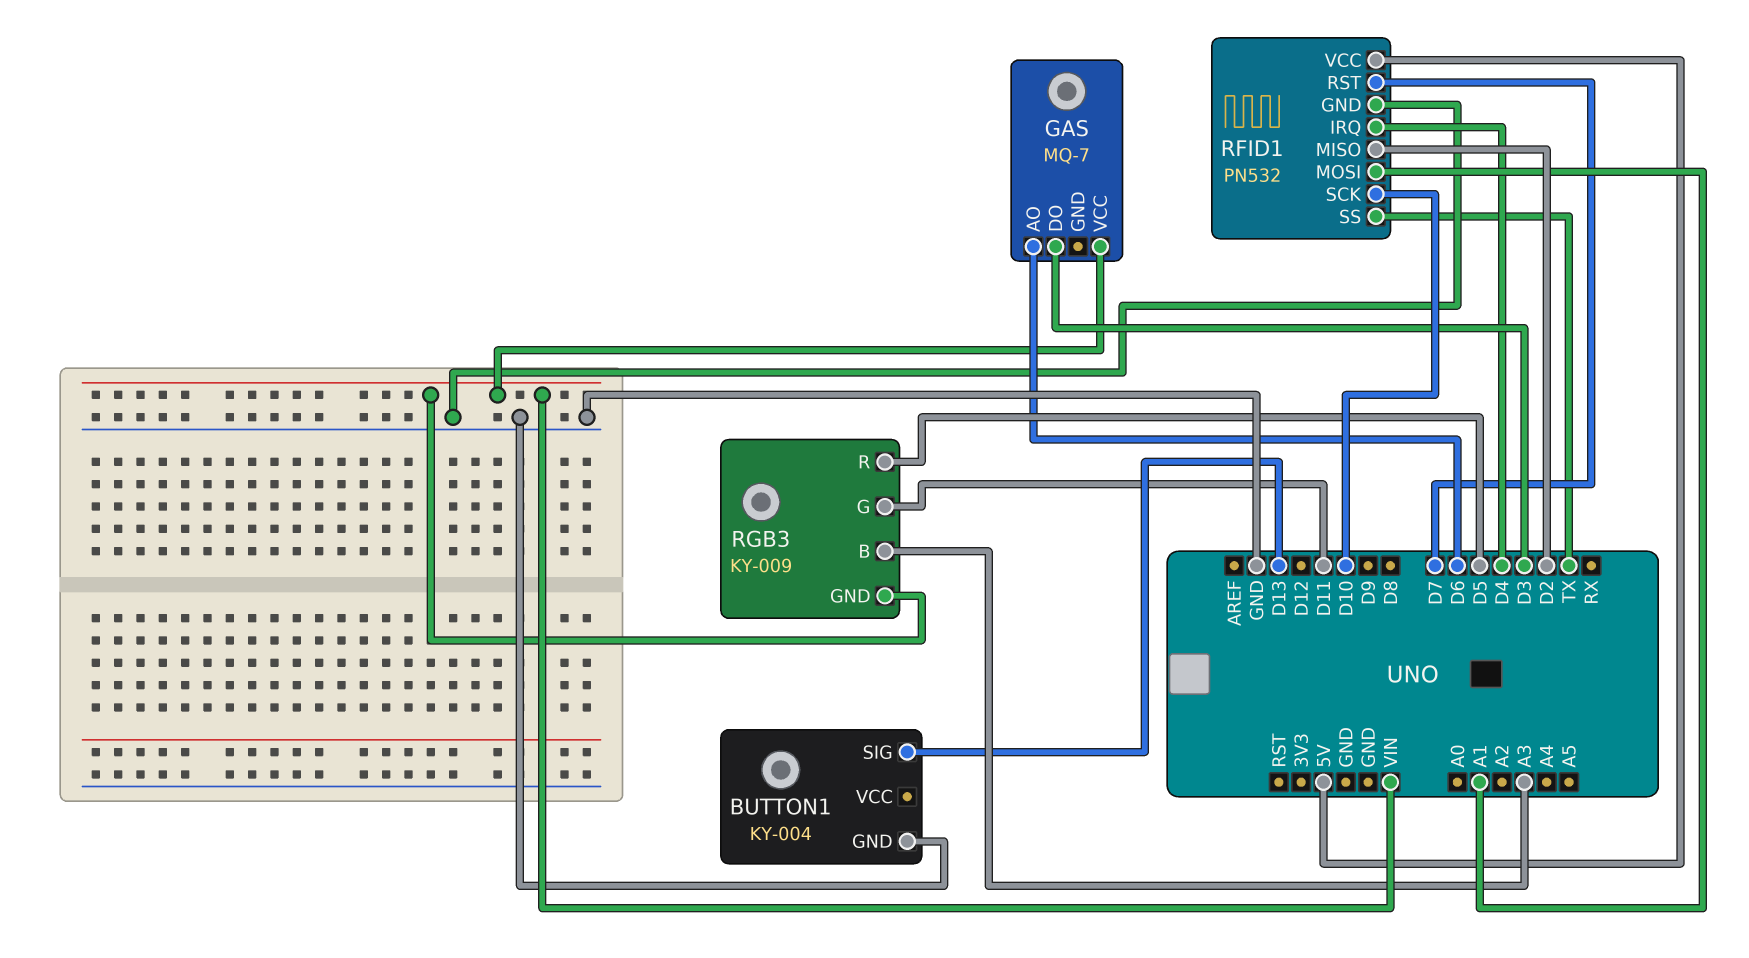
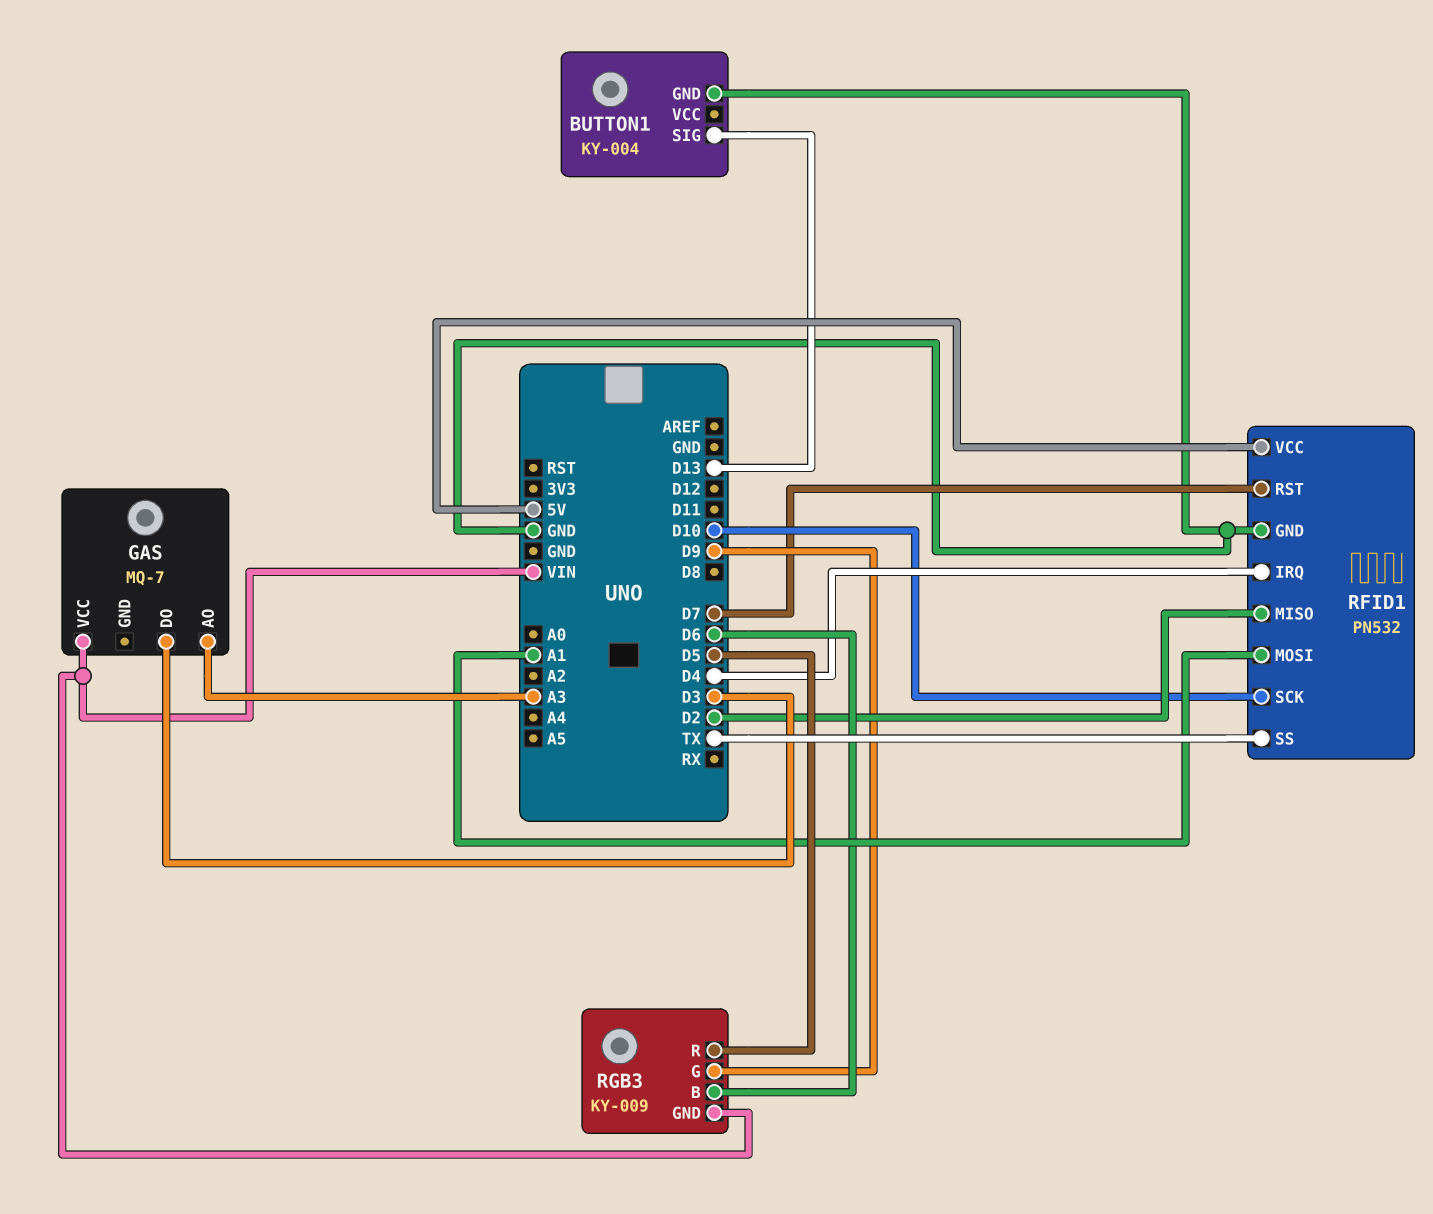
GAS pin AO: D6 -> A3
RGB3 pin B: A3 -> D6
RGB3 pin G: D11 -> D9

